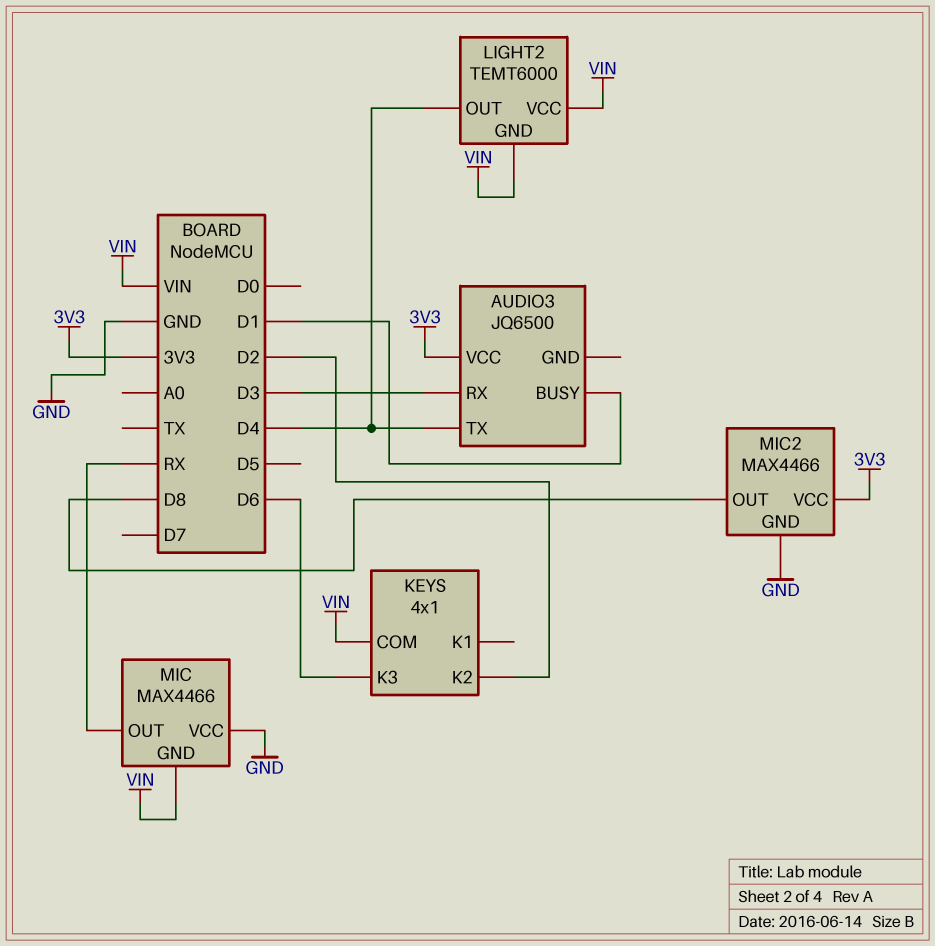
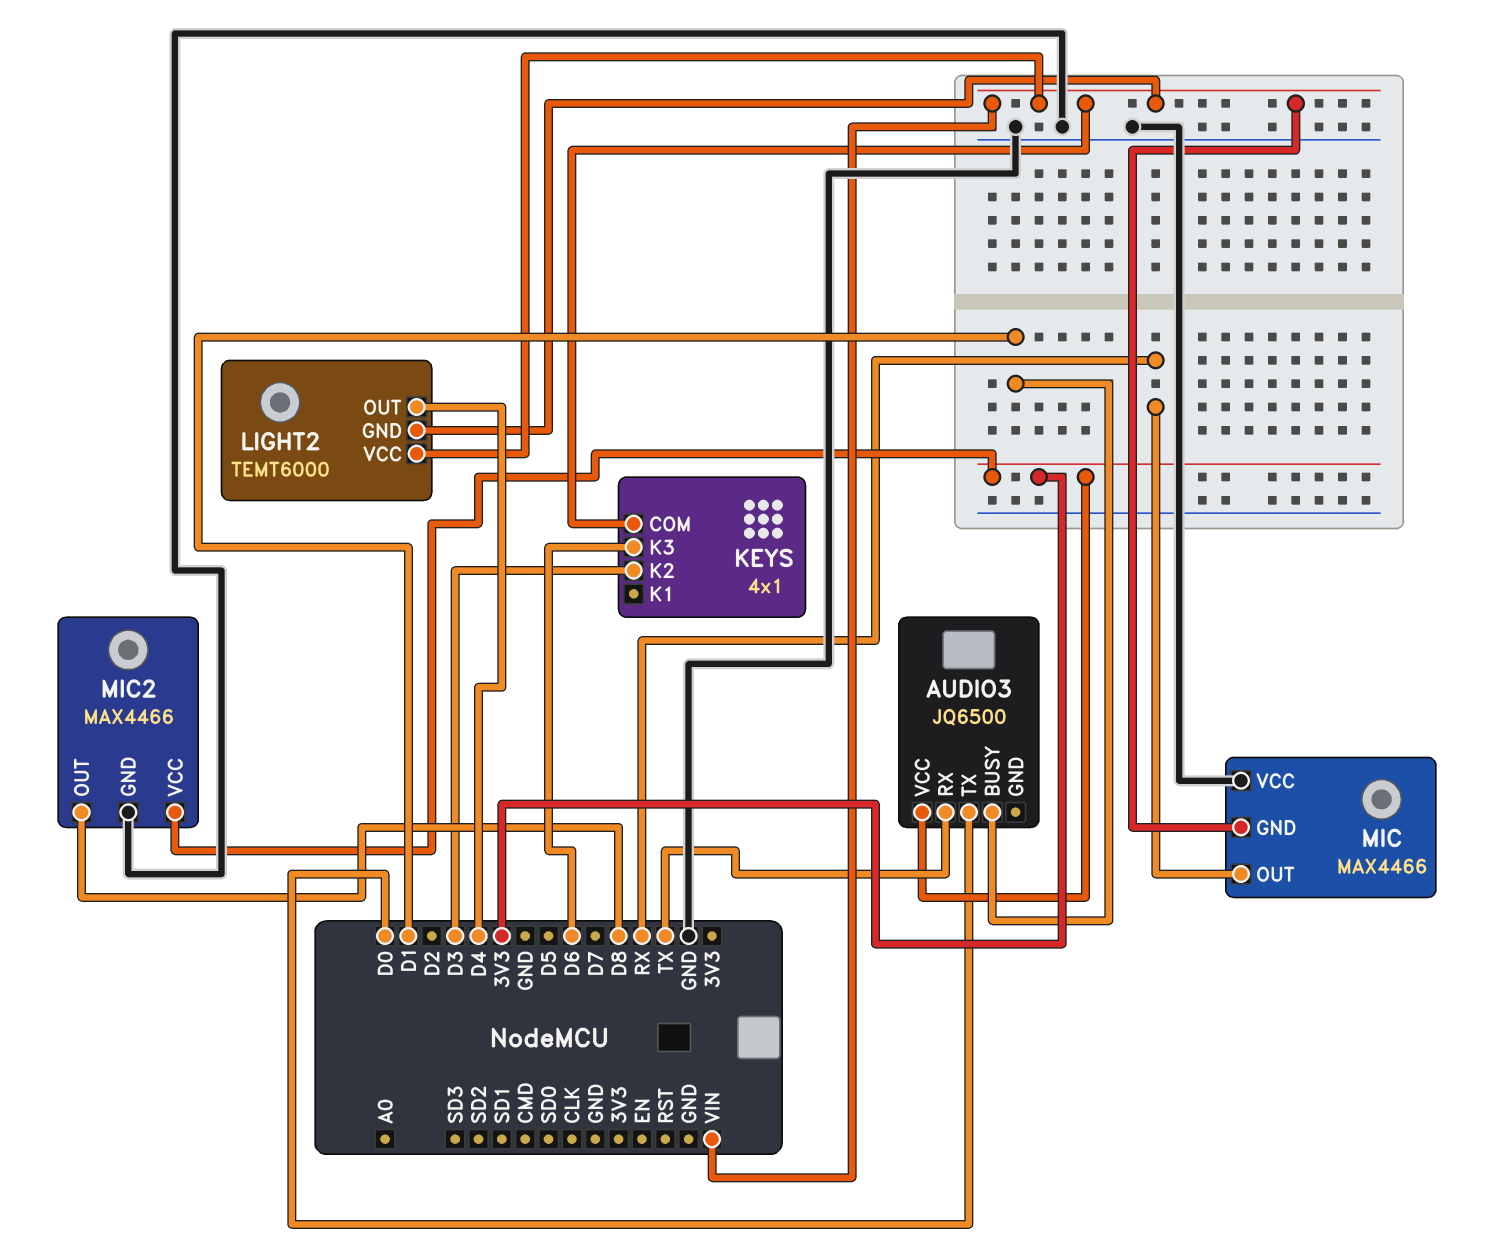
AUDIO3 pin RX: D3 -> TX
AUDIO3 pin TX: D4 -> D0
KEYS pin K2: D2 -> D3

